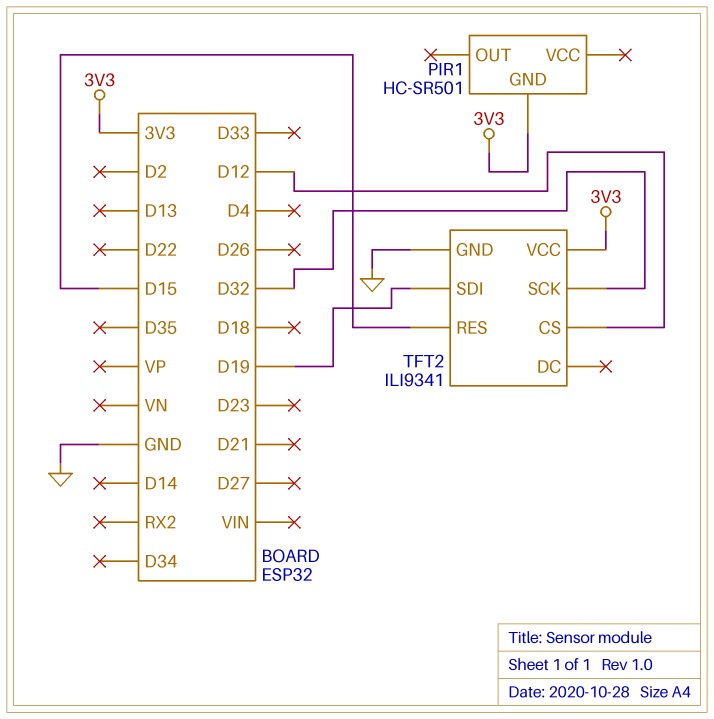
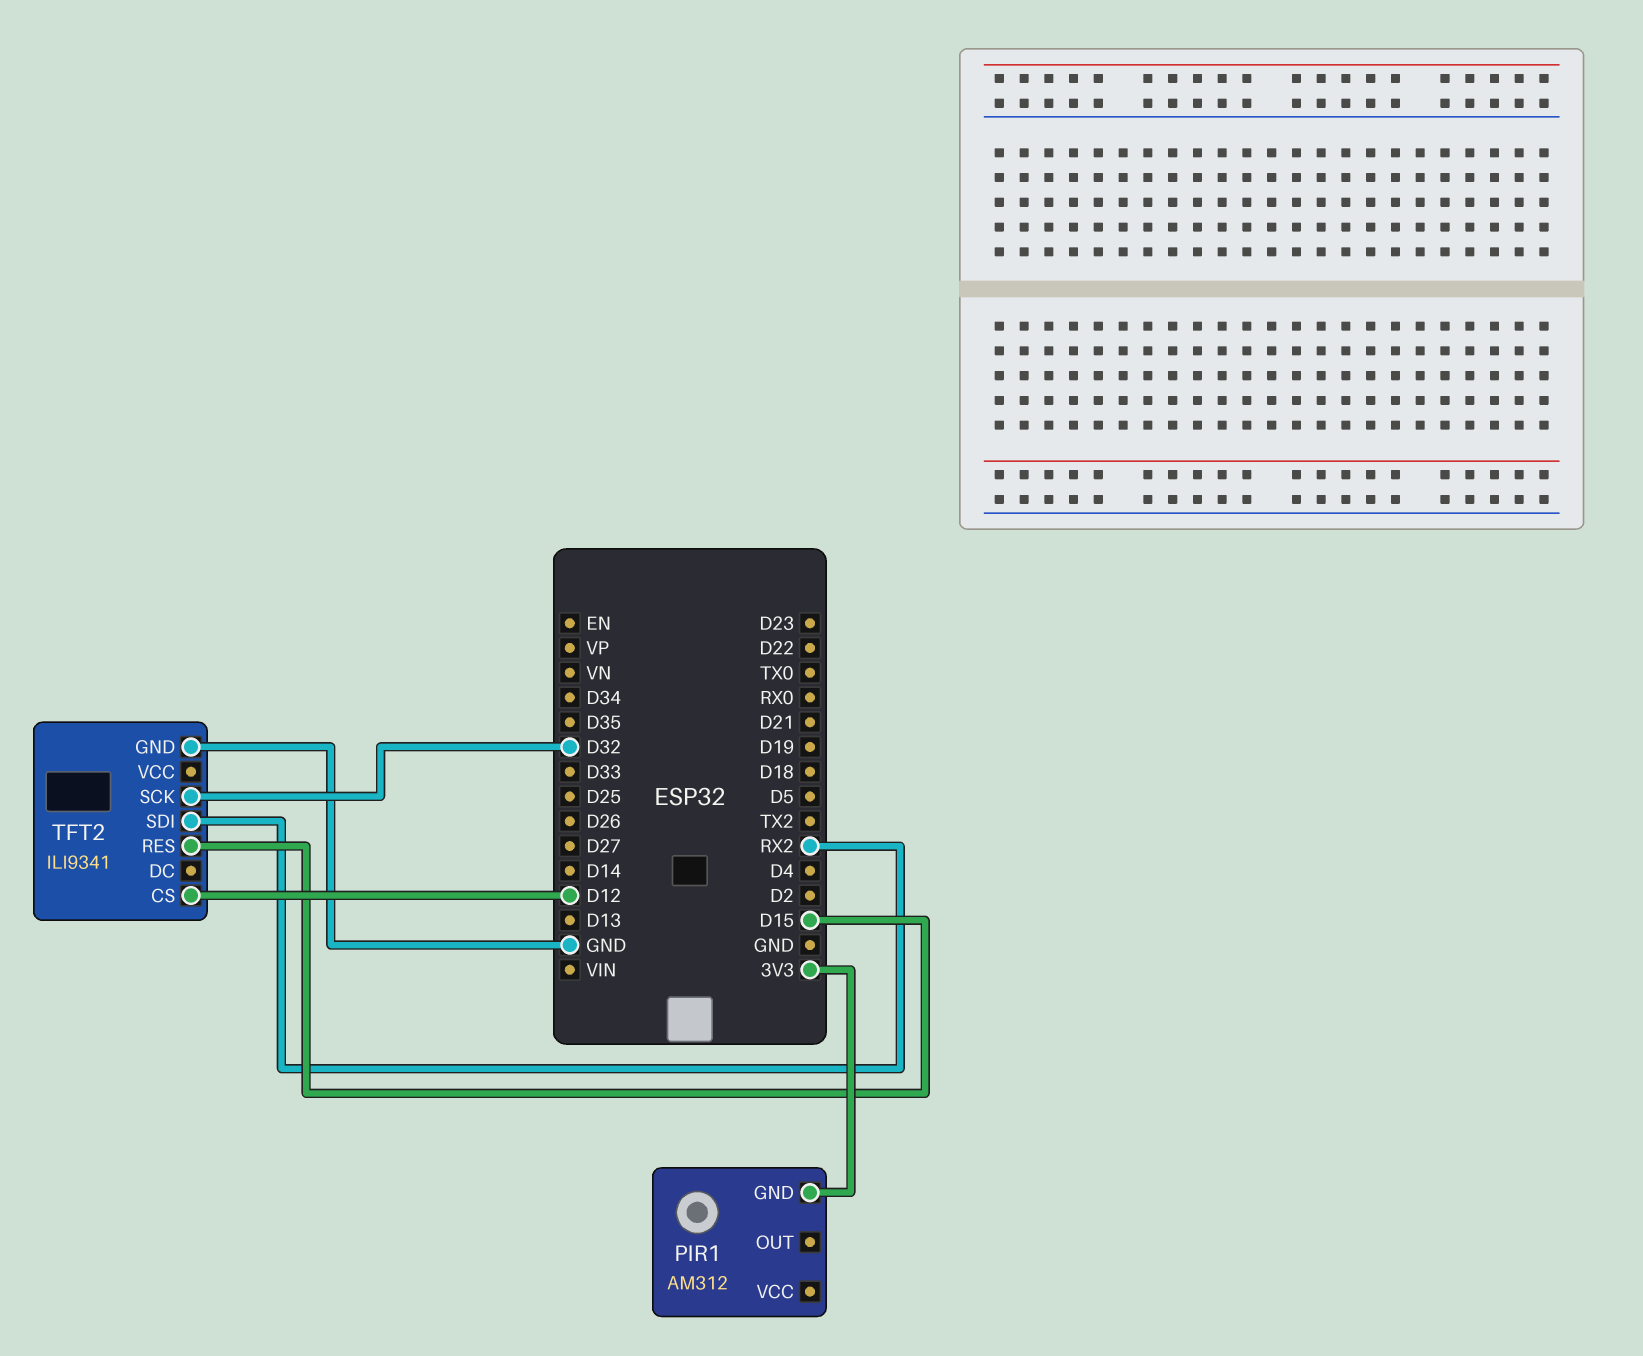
PIR1: HC-SR501 -> AM312
TFT2 pin SDI: D19 -> RX2
TFT2 pin VCC: 3V3 -> none

